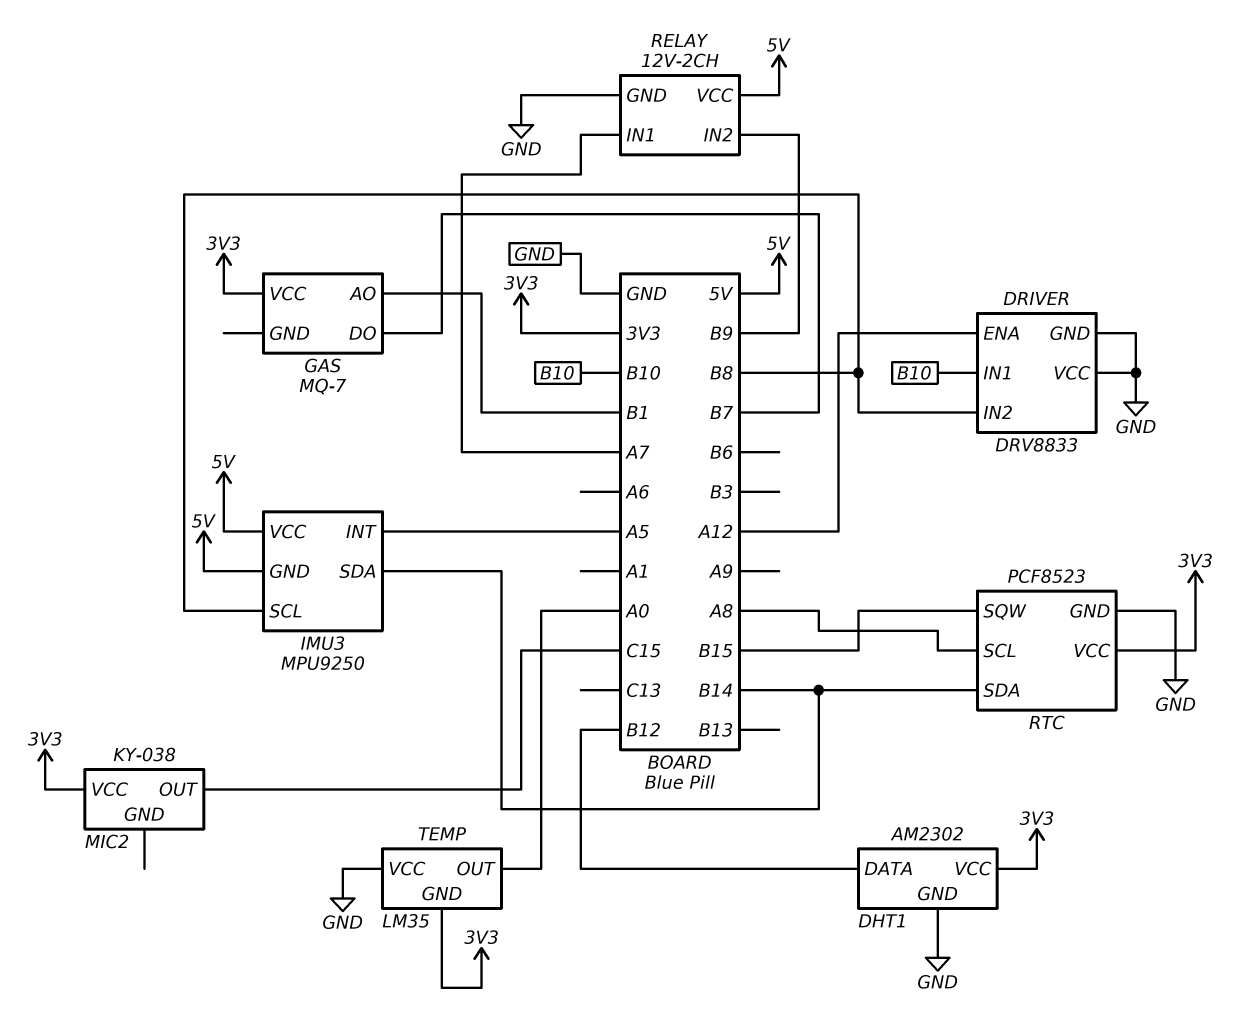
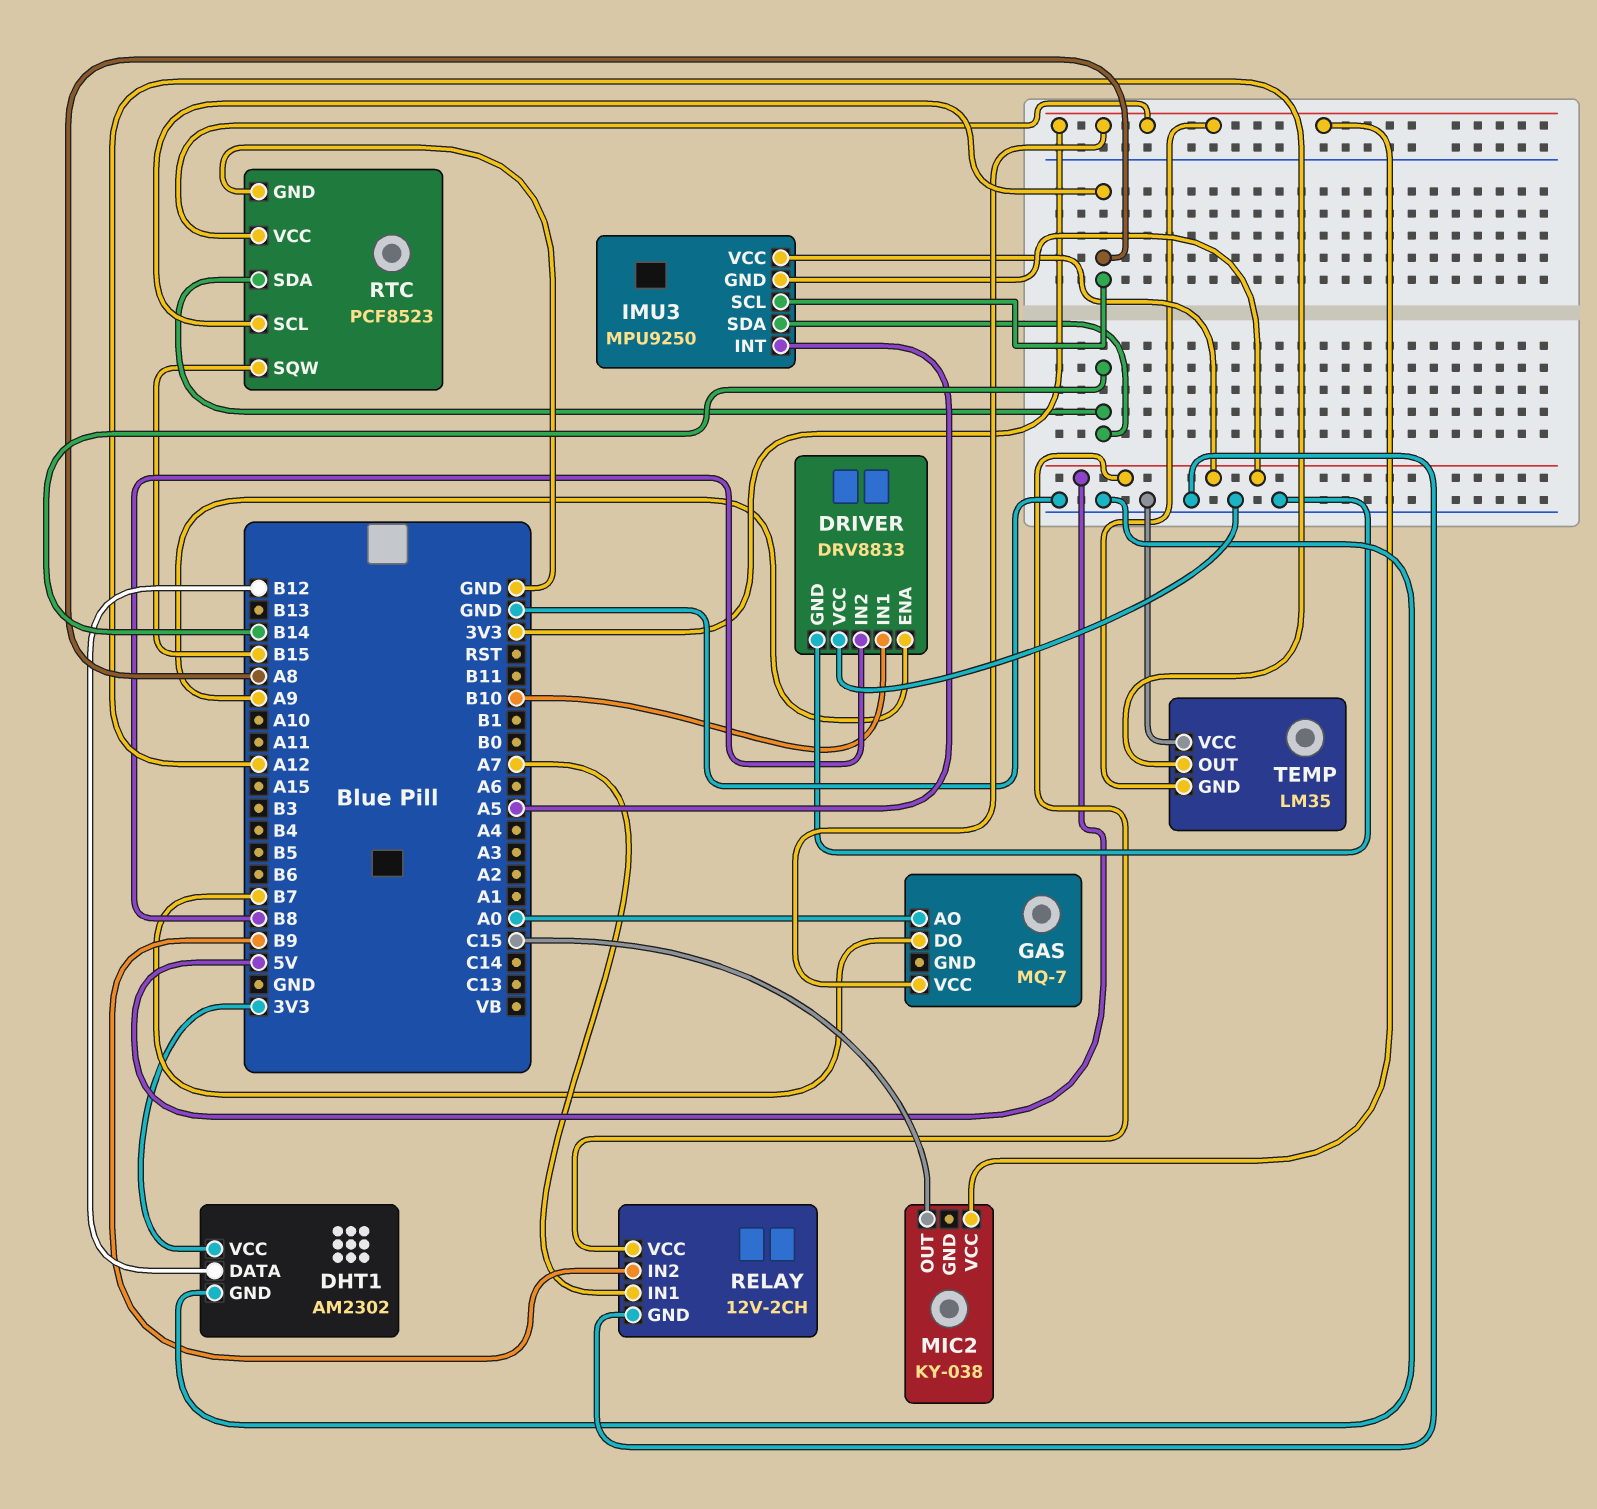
DRIVER pin ENA: A12 -> A9
GAS pin AO: B1 -> A0
IMU3 pin SCL: B8 -> A8
TEMP pin OUT: A0 -> A12

